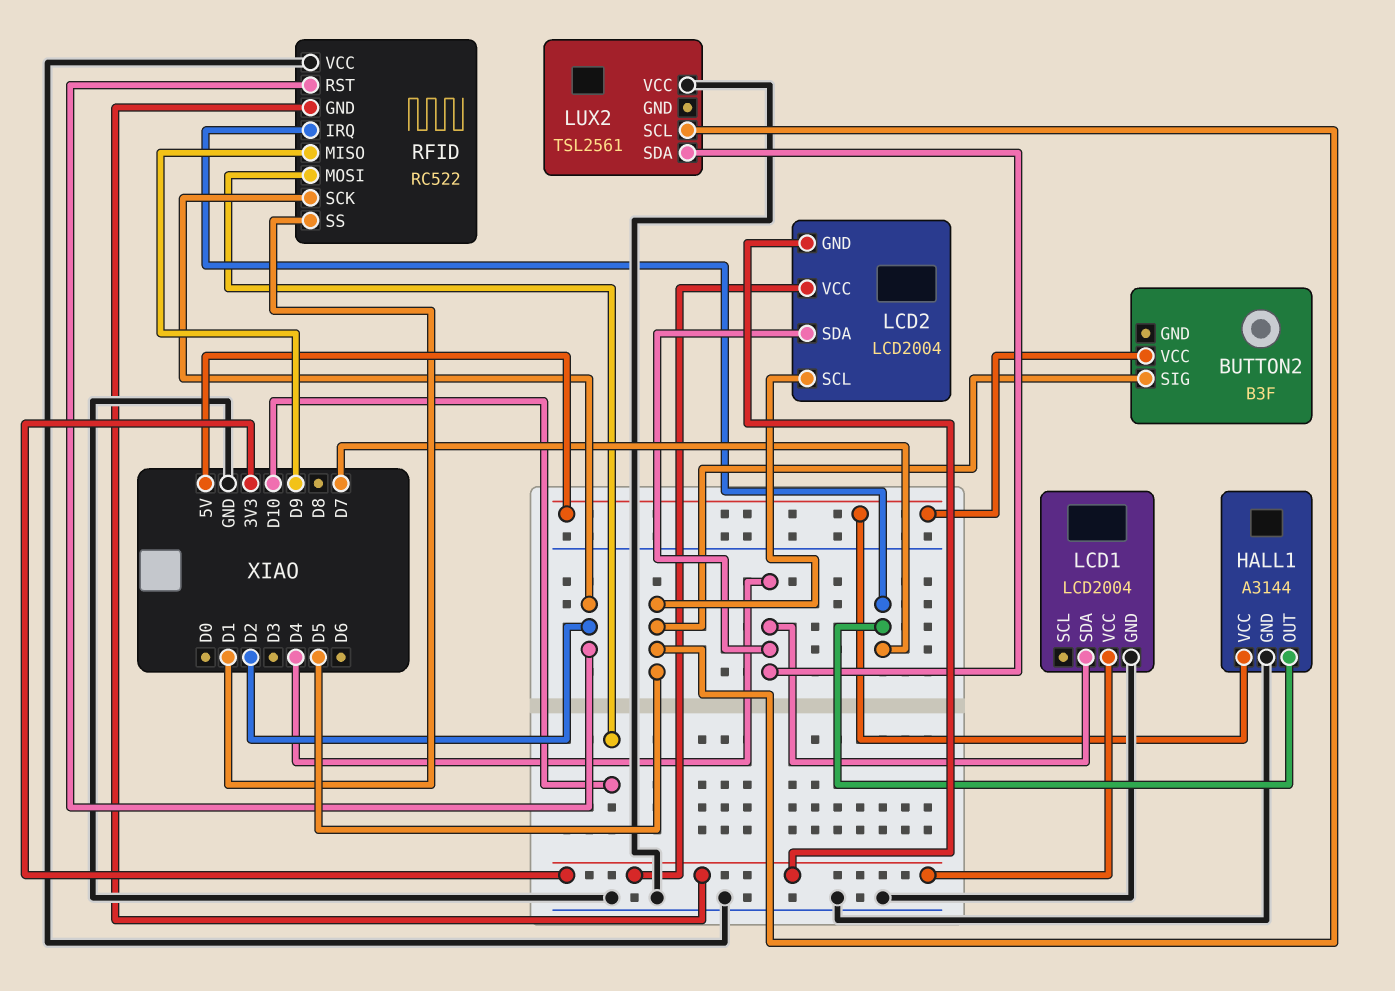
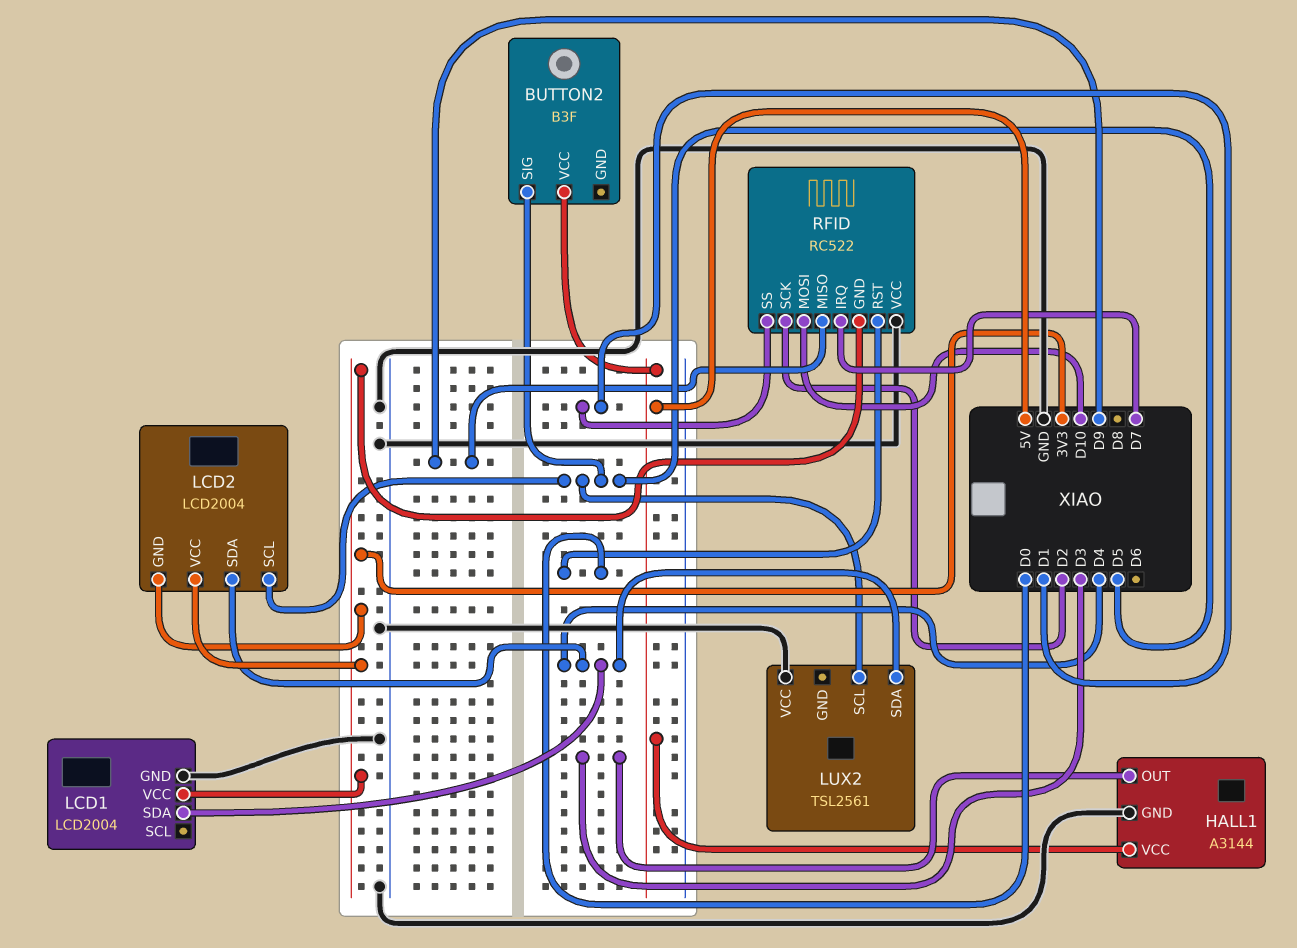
HALL1 pin OUT: D7 -> D3
RFID pin RST: D2 -> D0

